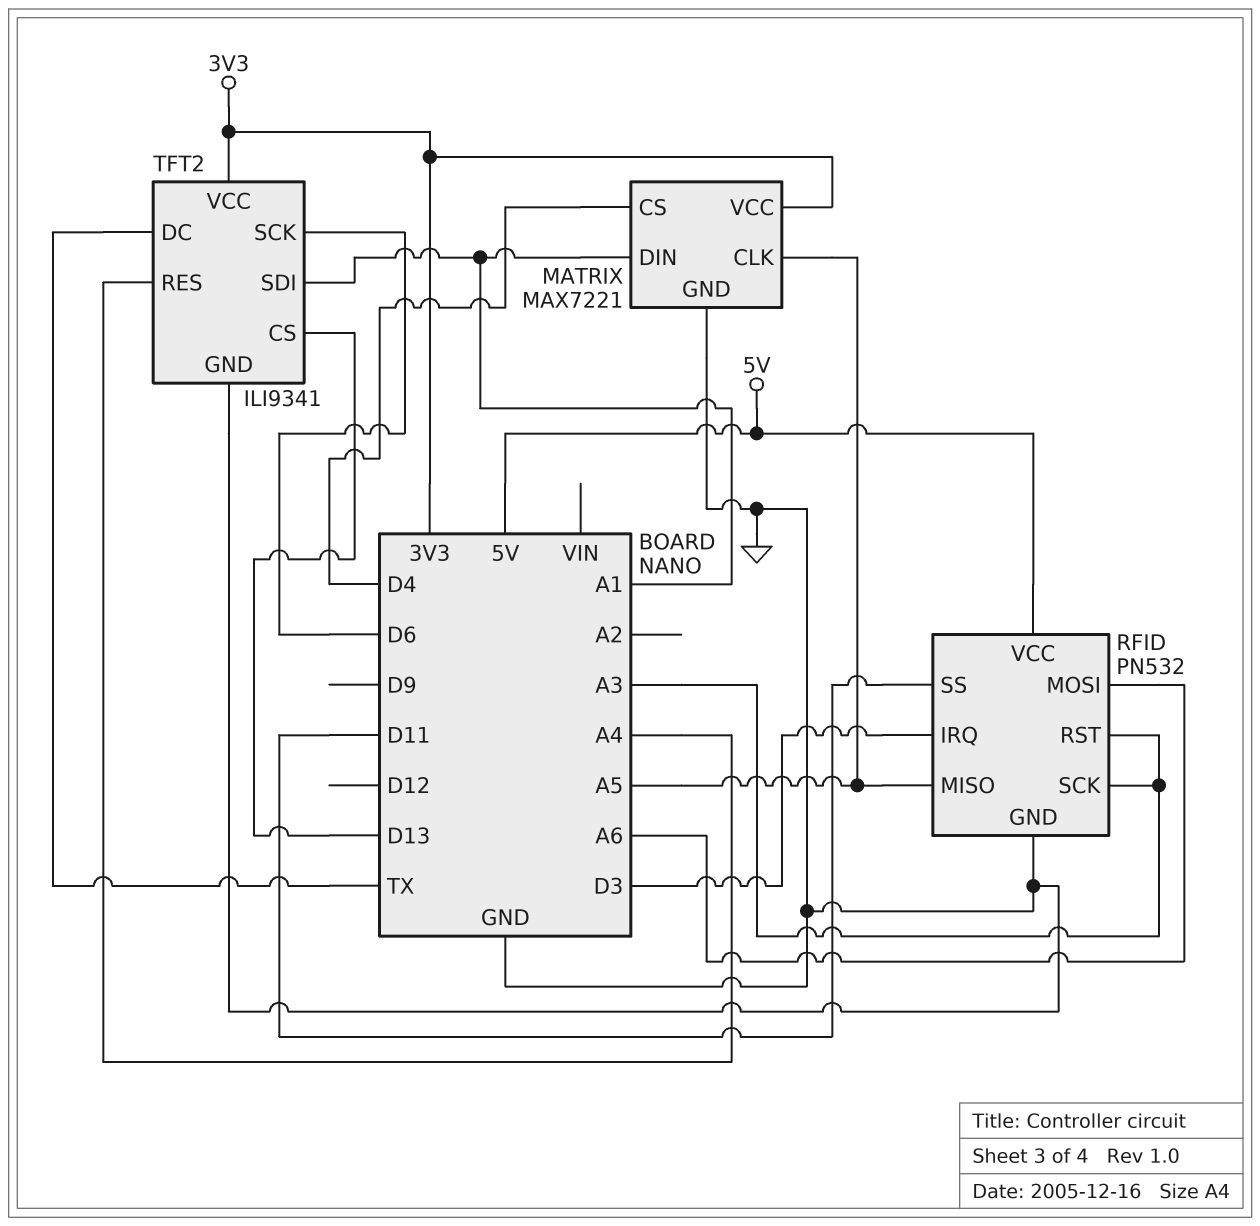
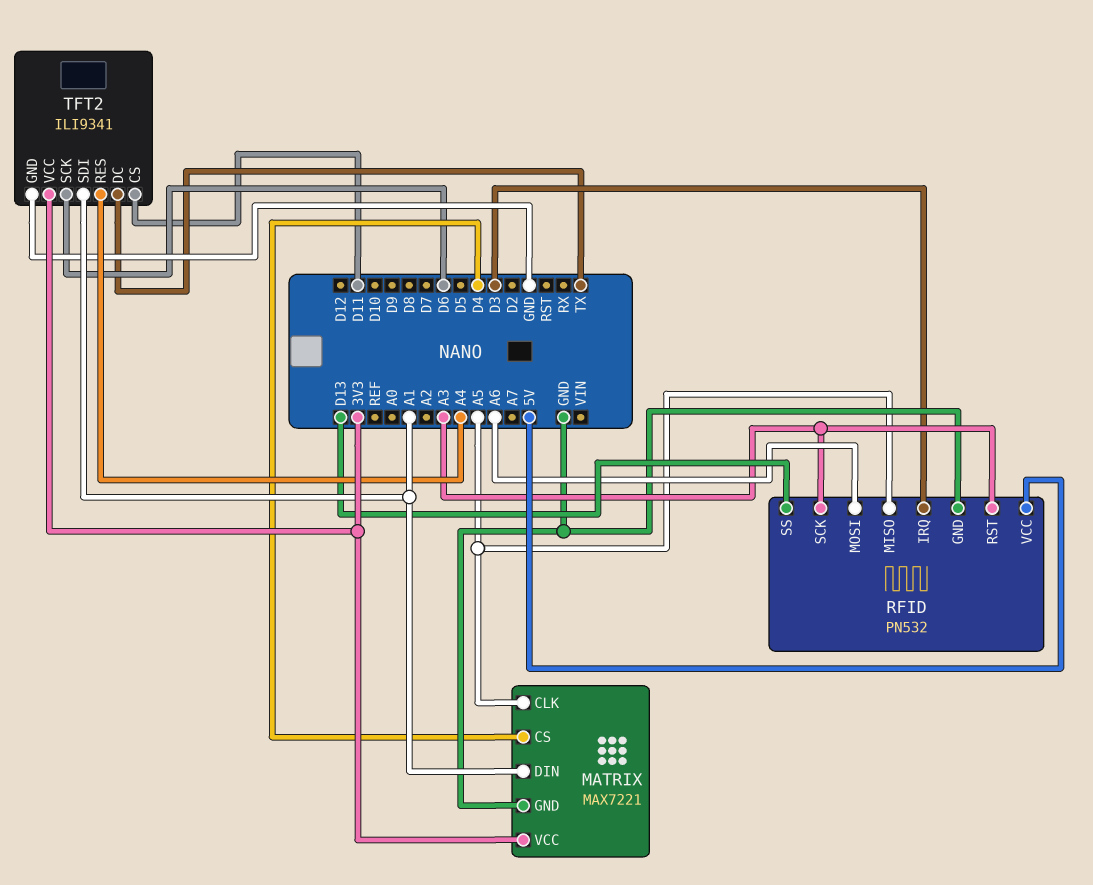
RFID pin SS: D11 -> D13
TFT2 pin CS: D13 -> D11

